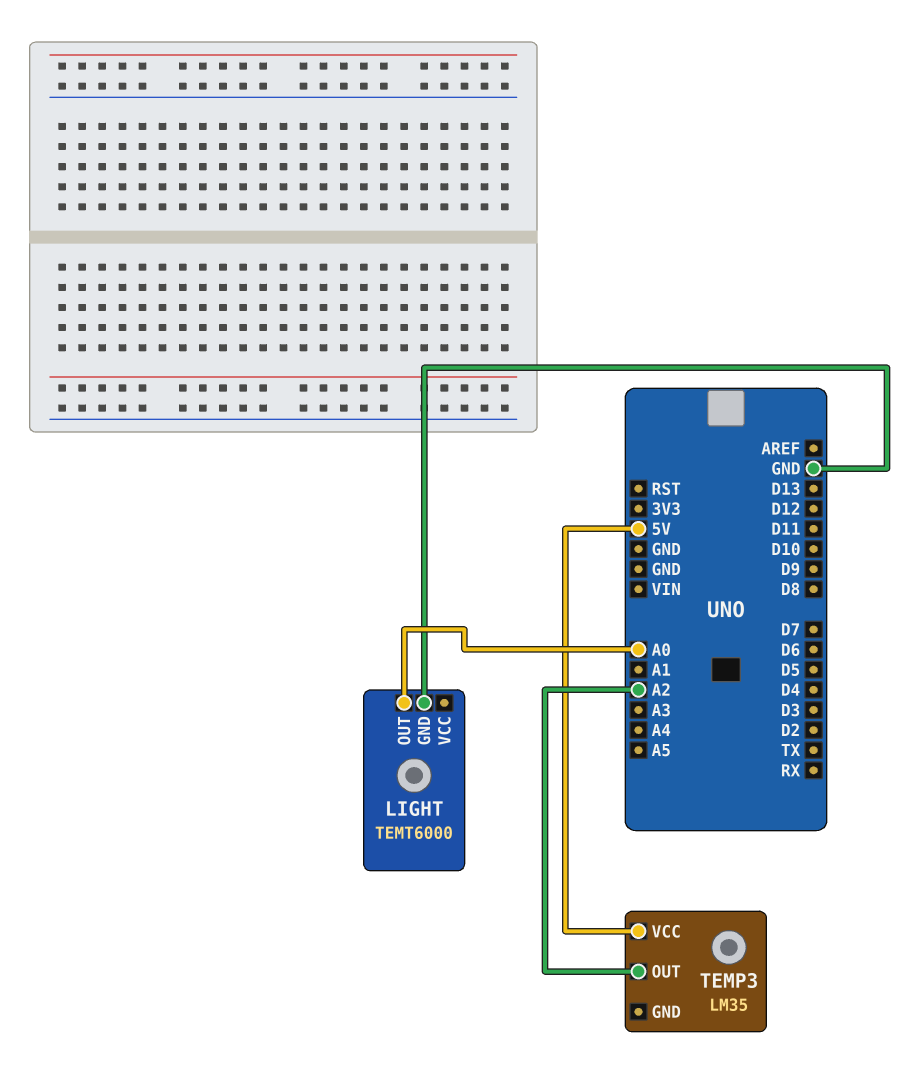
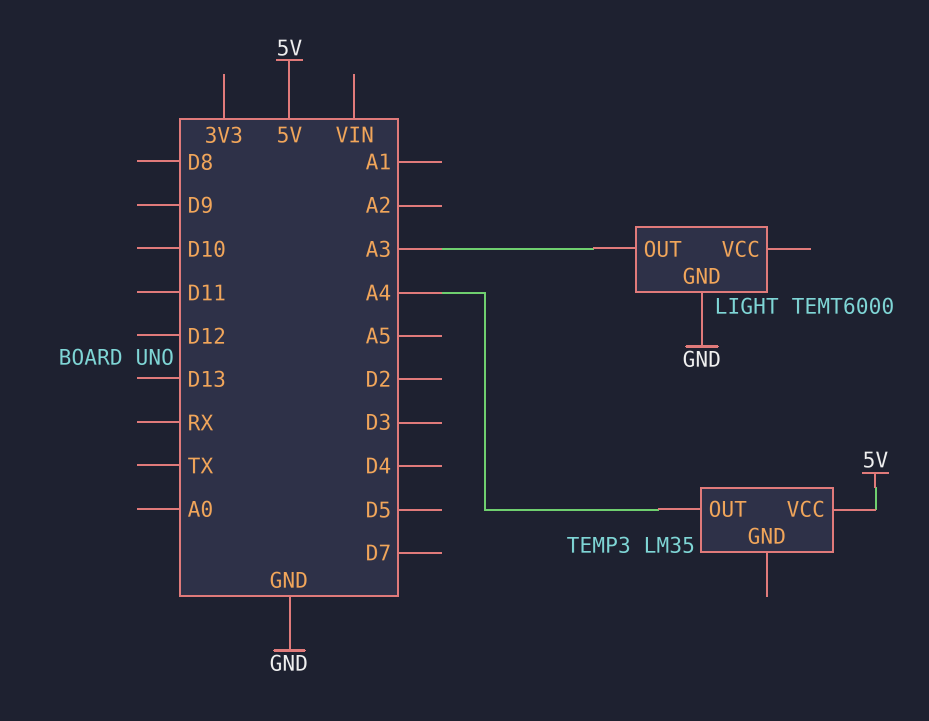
LIGHT pin OUT: A0 -> A3
TEMP3 pin OUT: A2 -> A4

